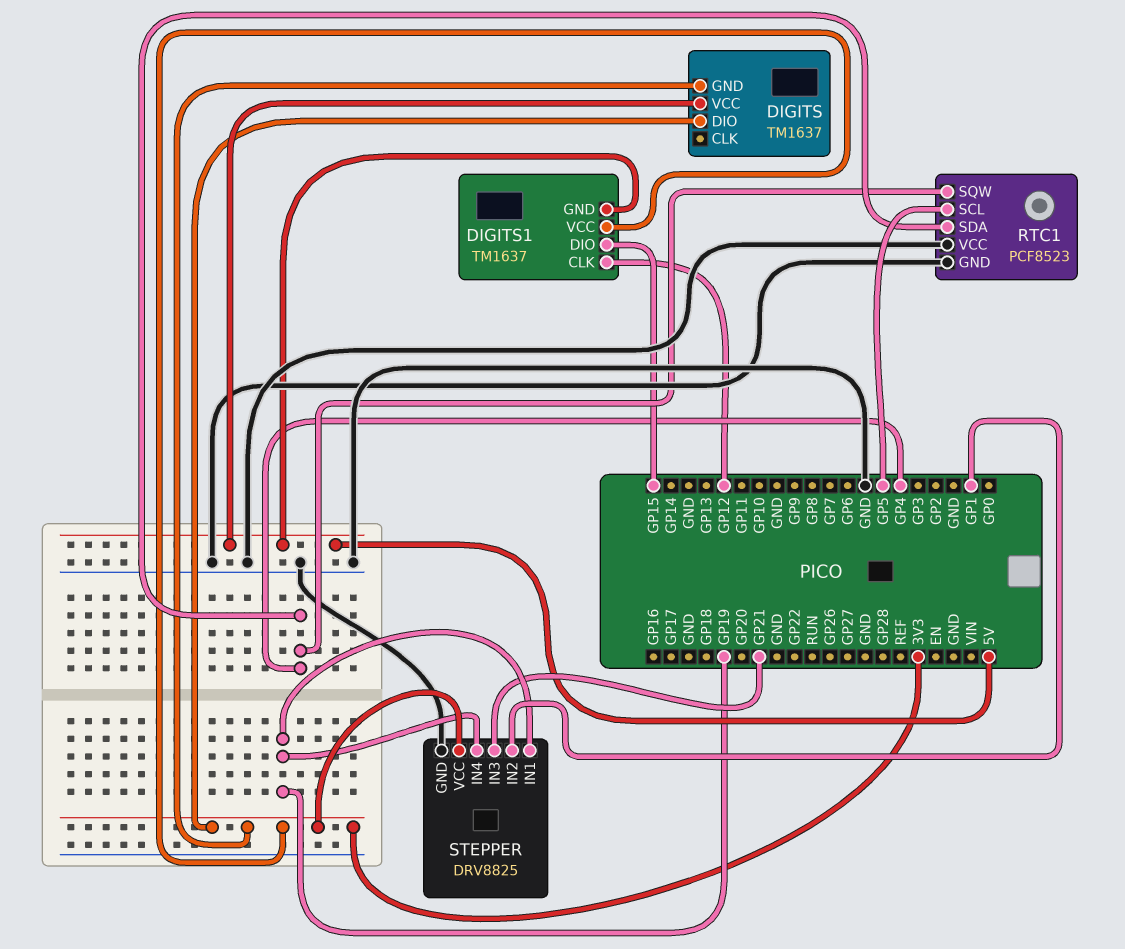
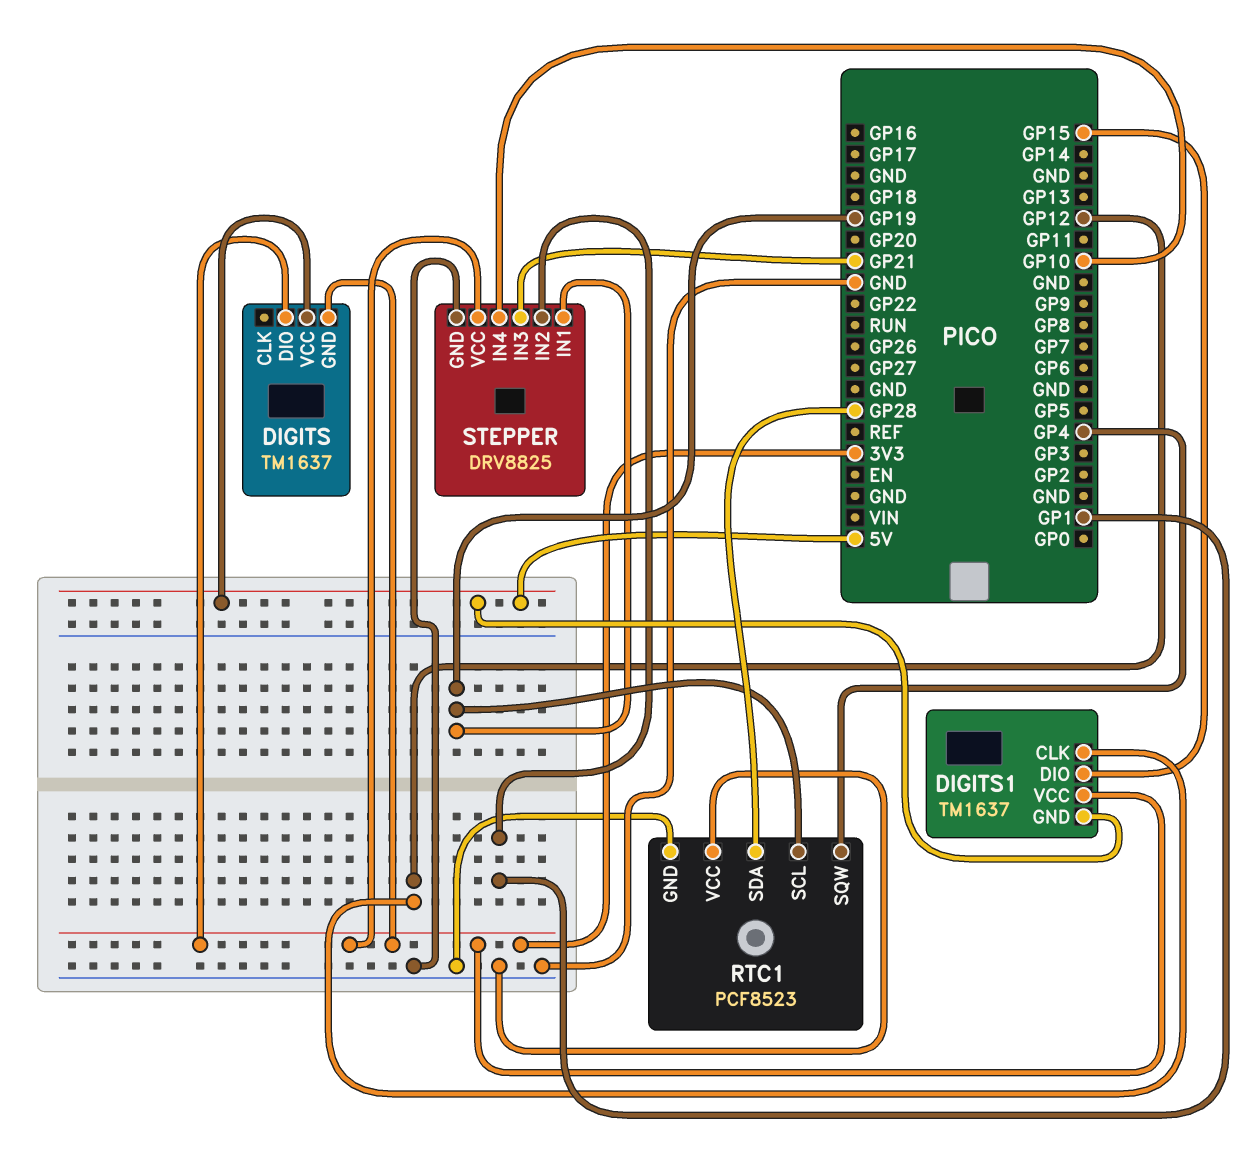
RTC1 pin SCL: GP5 -> GP19
RTC1 pin SDA: GP4 -> GP28
STEPPER pin IN4: GP19 -> GP10

